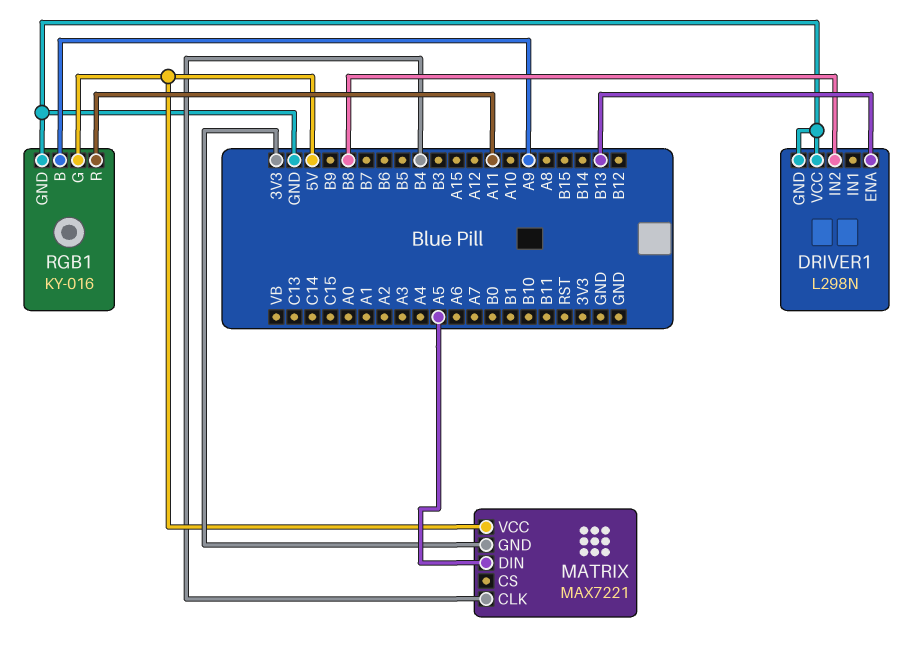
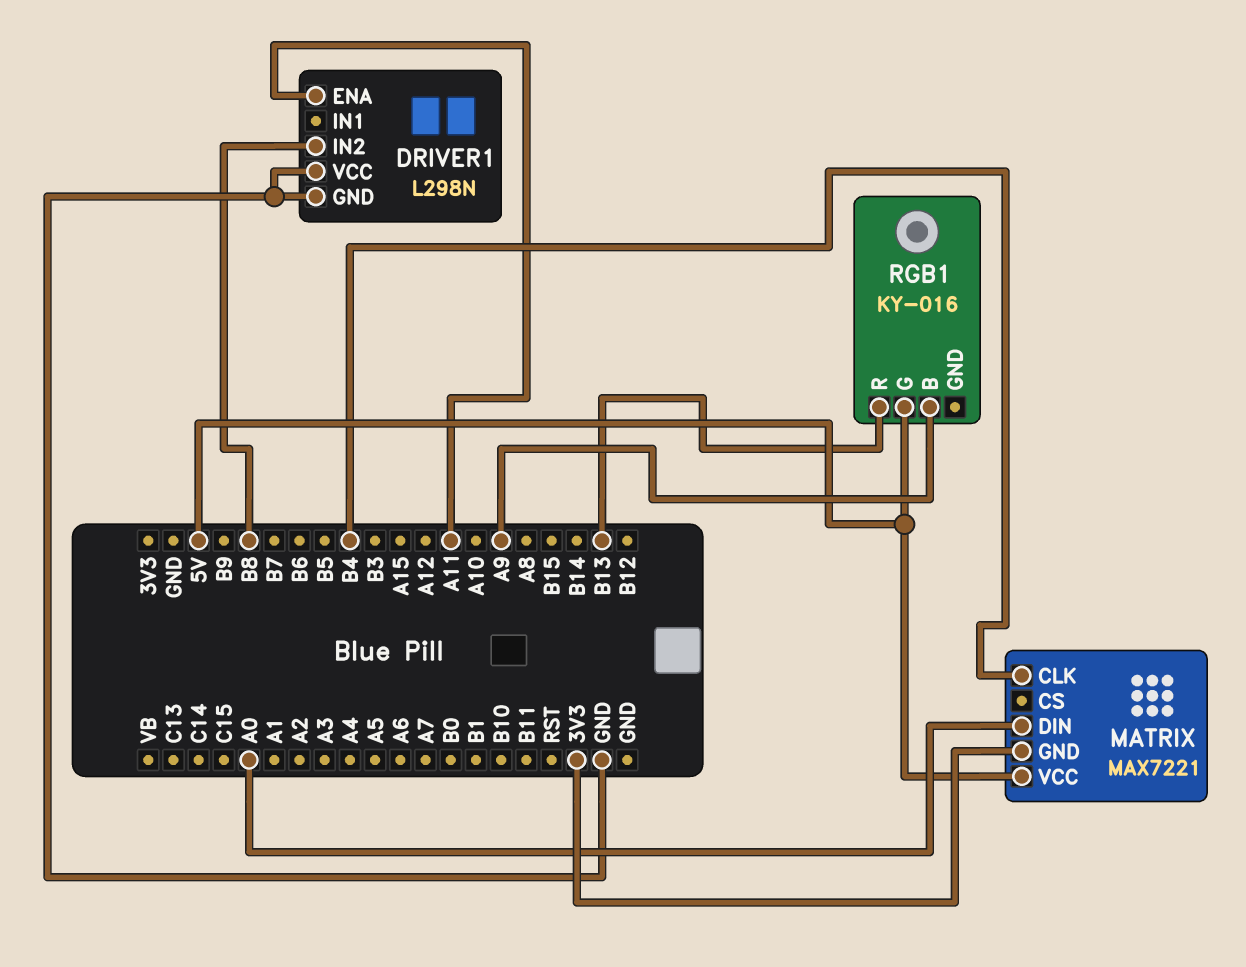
DRIVER1 pin ENA: B13 -> A11
MATRIX pin DIN: A5 -> A0
RGB1 pin GND: GND -> none
RGB1 pin R: A11 -> B13

